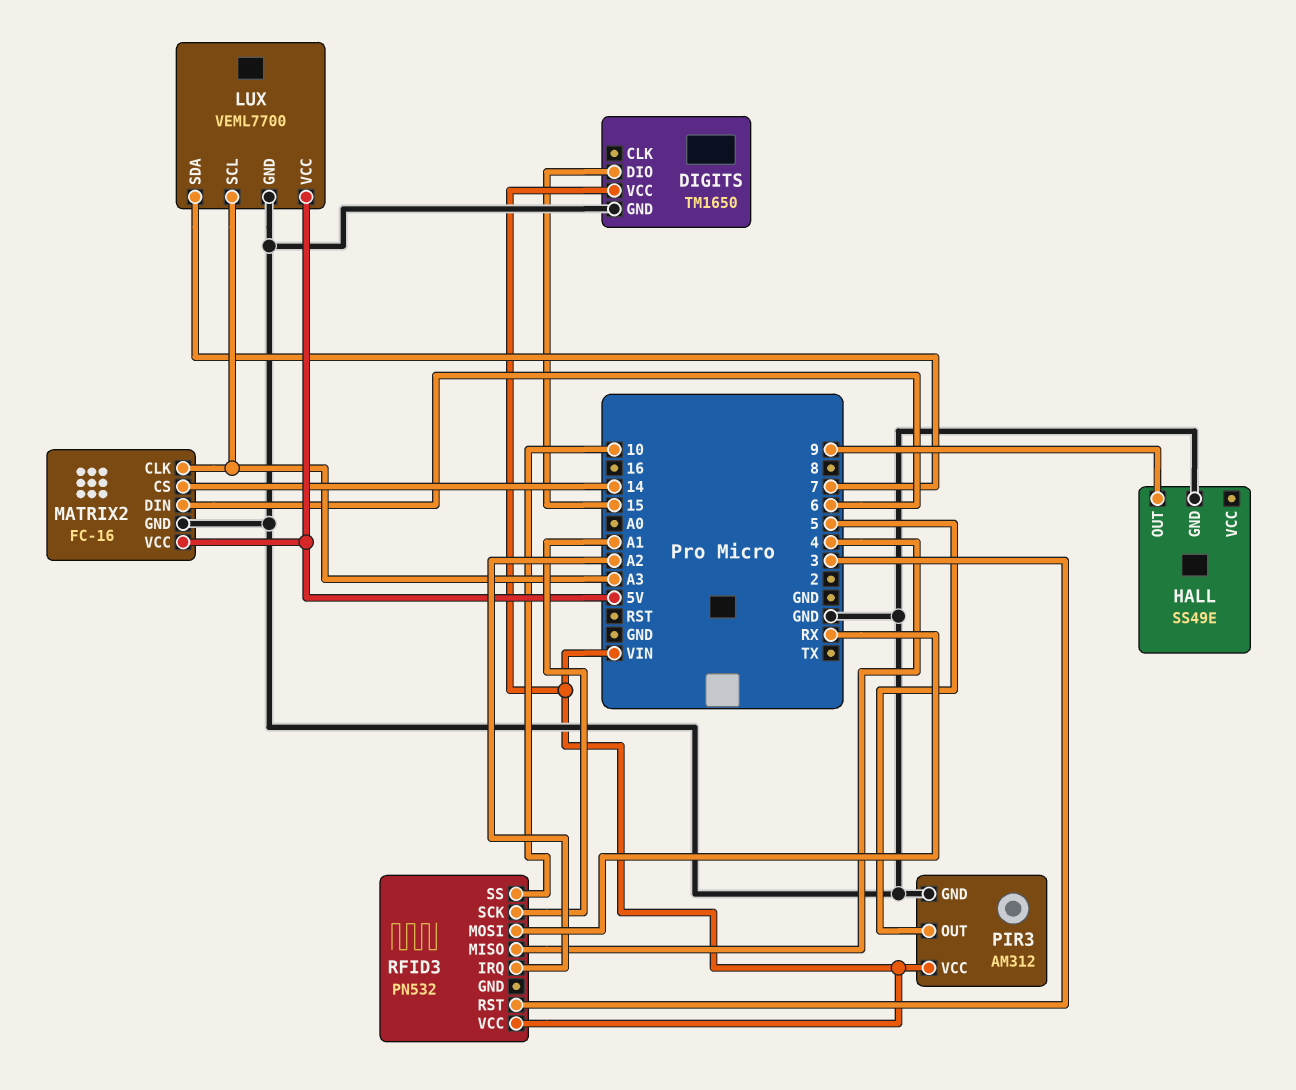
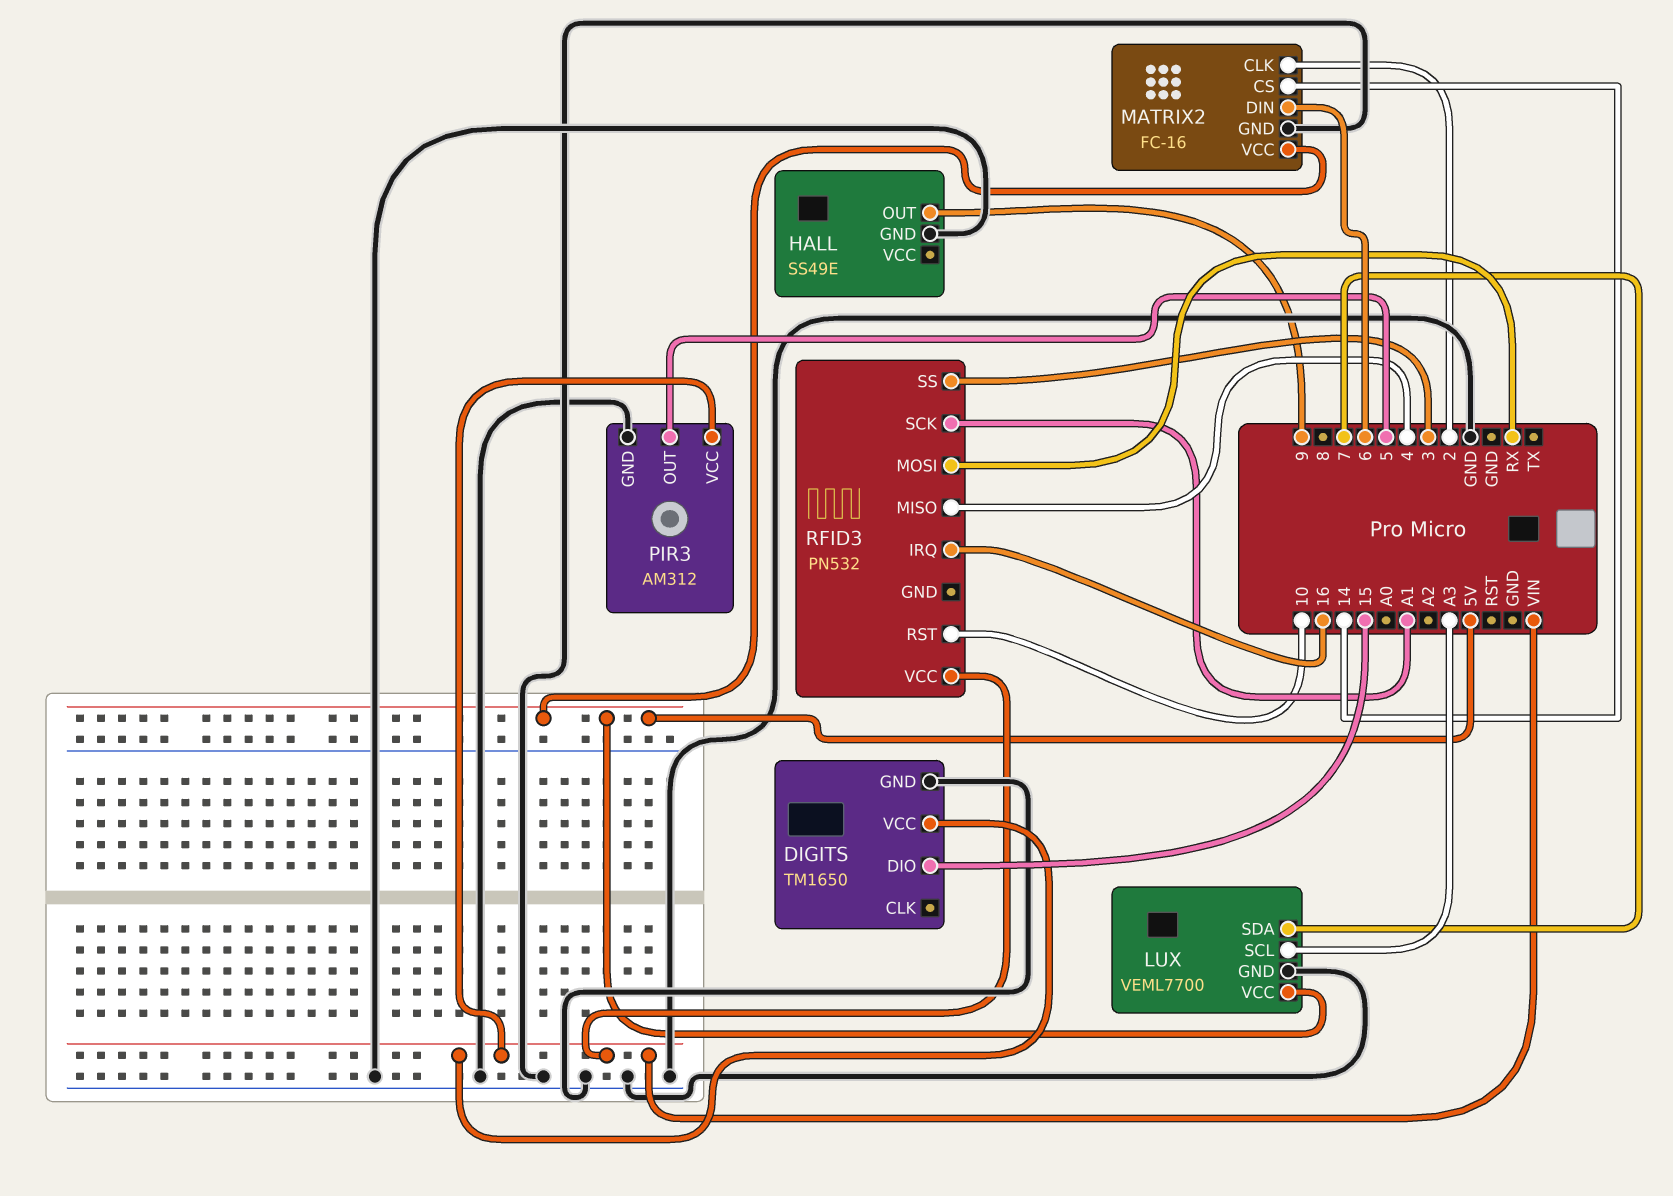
MATRIX2 pin CLK: A3 -> 2
RFID3 pin IRQ: A2 -> 16
RFID3 pin RST: 3 -> 10
RFID3 pin SS: 10 -> 3

